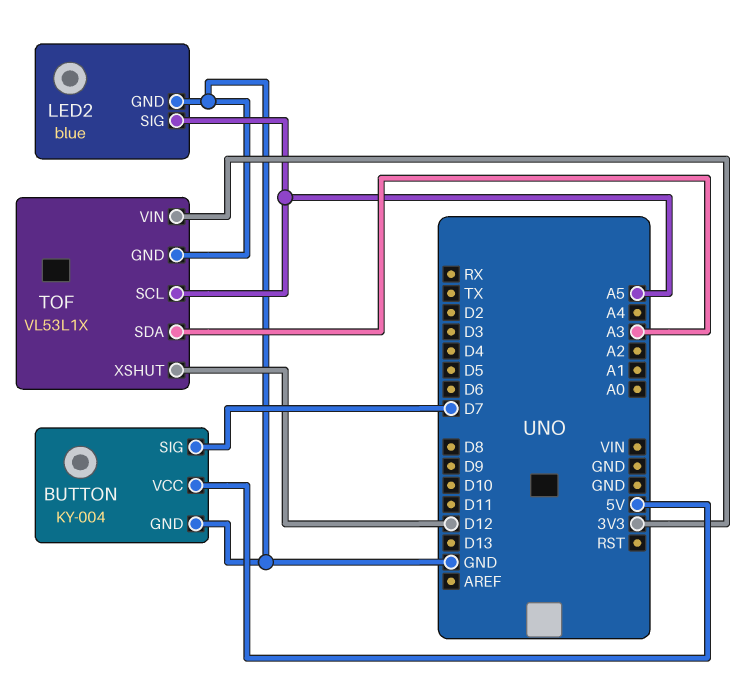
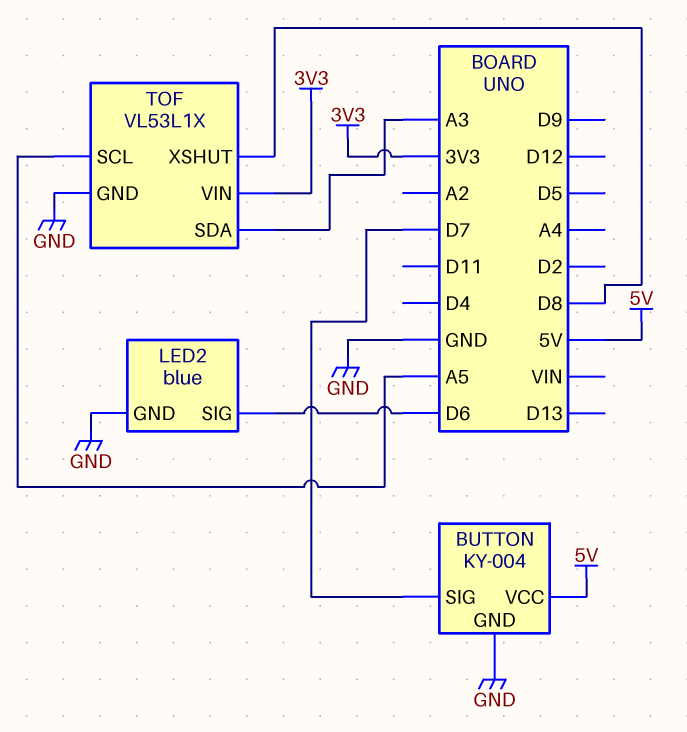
LED2 pin SIG: A5 -> D6
TOF pin XSHUT: D12 -> D8

